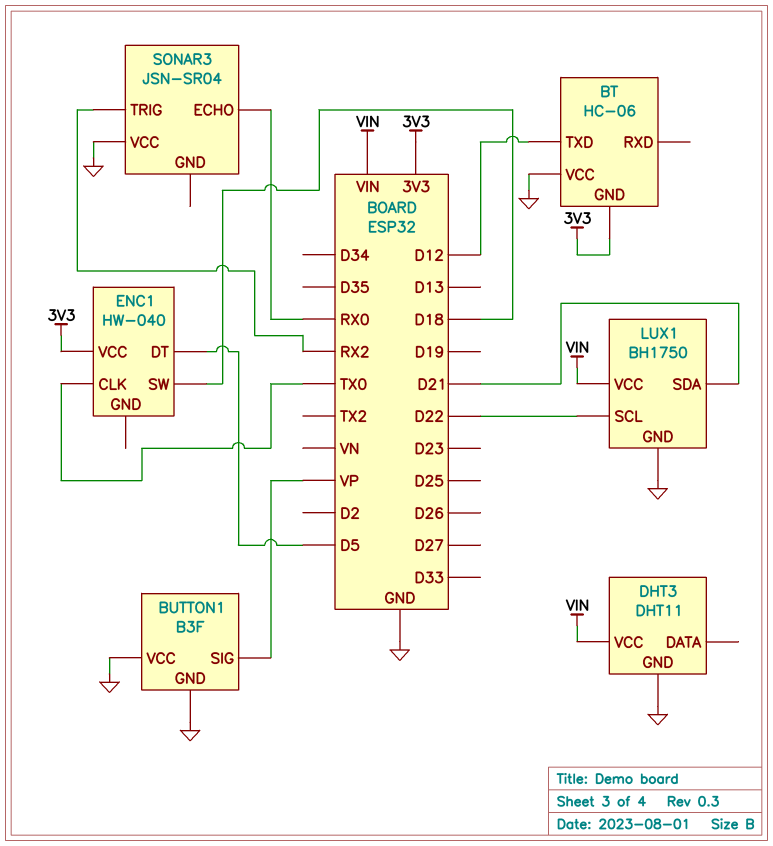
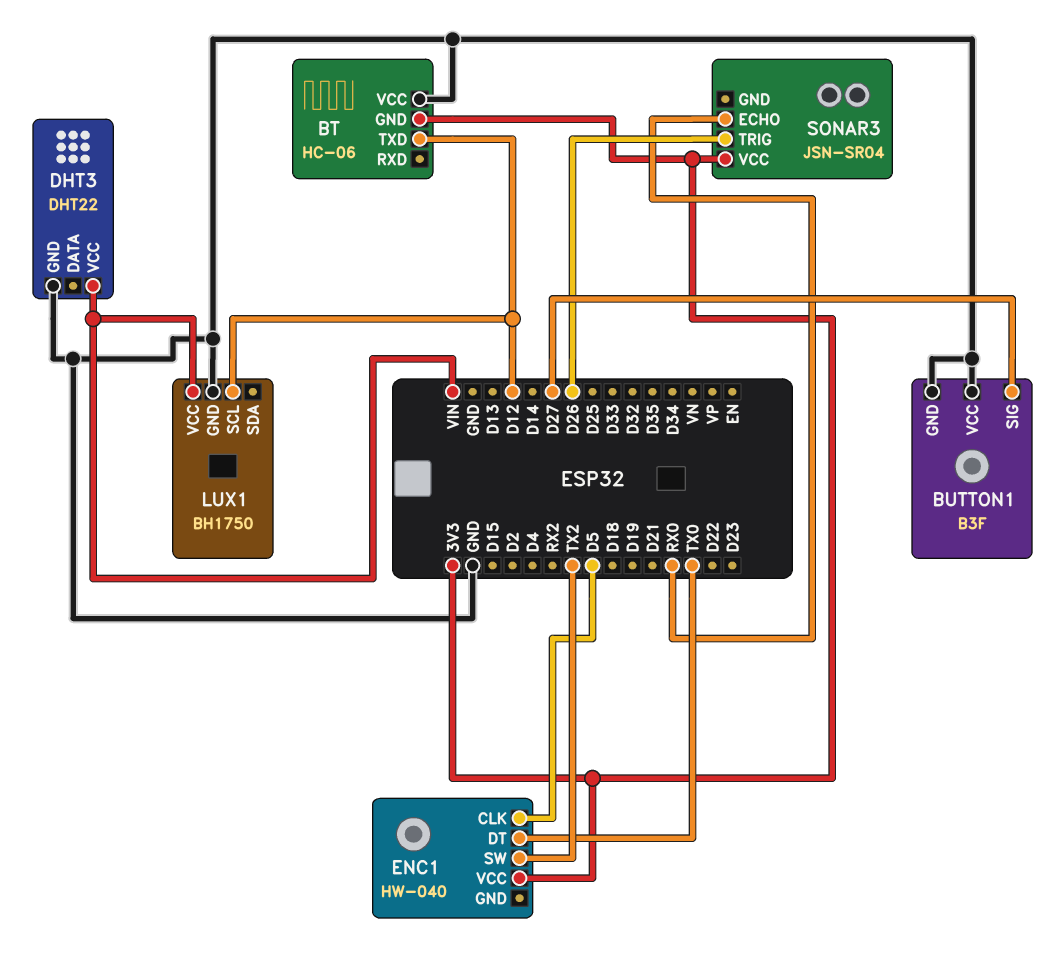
BUTTON1 pin SIG: VP -> D27
DHT3: DHT11 -> DHT22
ENC1 pin CLK: TX0 -> D5
ENC1 pin DT: D5 -> TX0
ENC1 pin SW: D18 -> TX2
LUX1 pin SCL: D22 -> D12
LUX1 pin SDA: D21 -> none
SONAR3 pin TRIG: RX2 -> D26
SONAR3 pin VCC: GND -> 3V3

